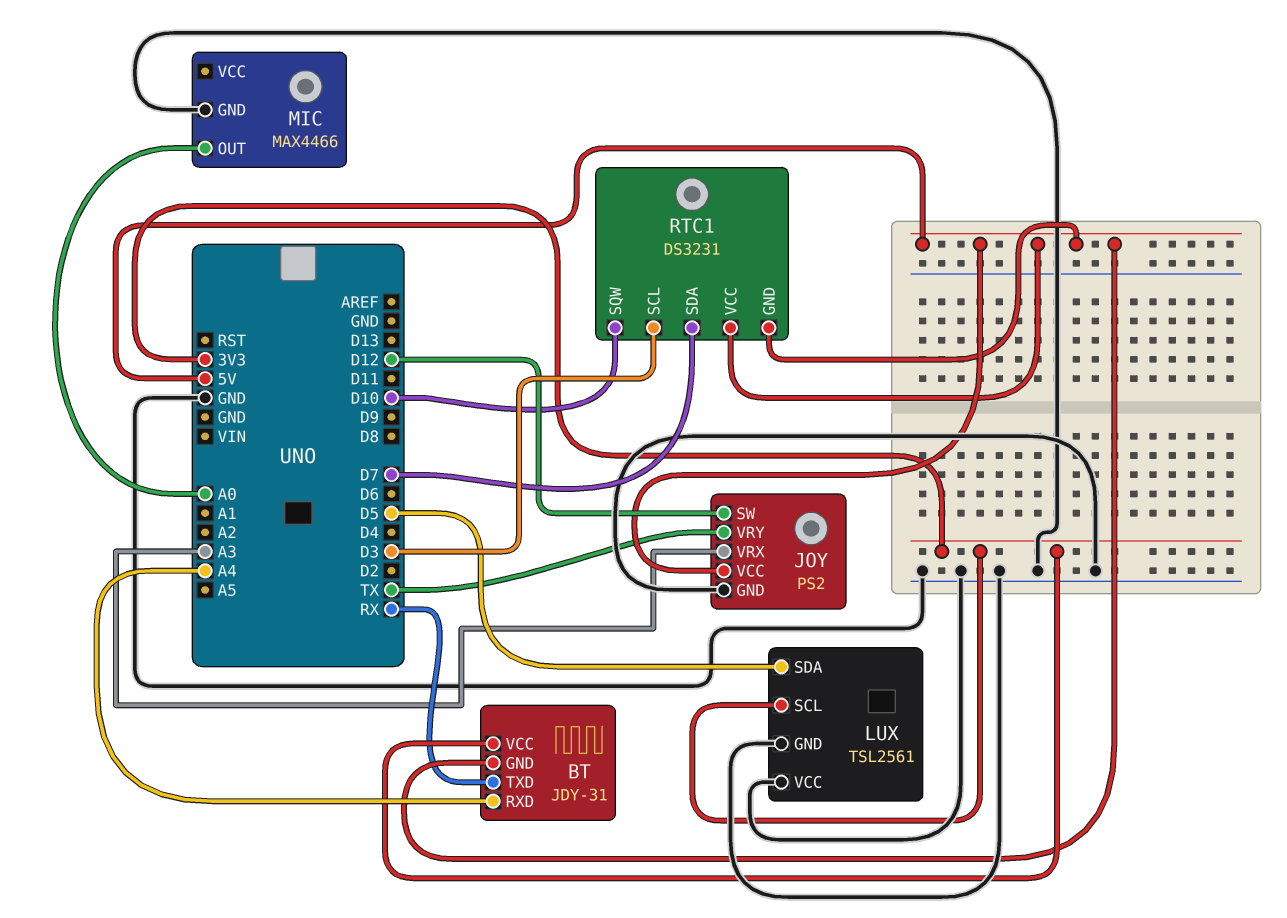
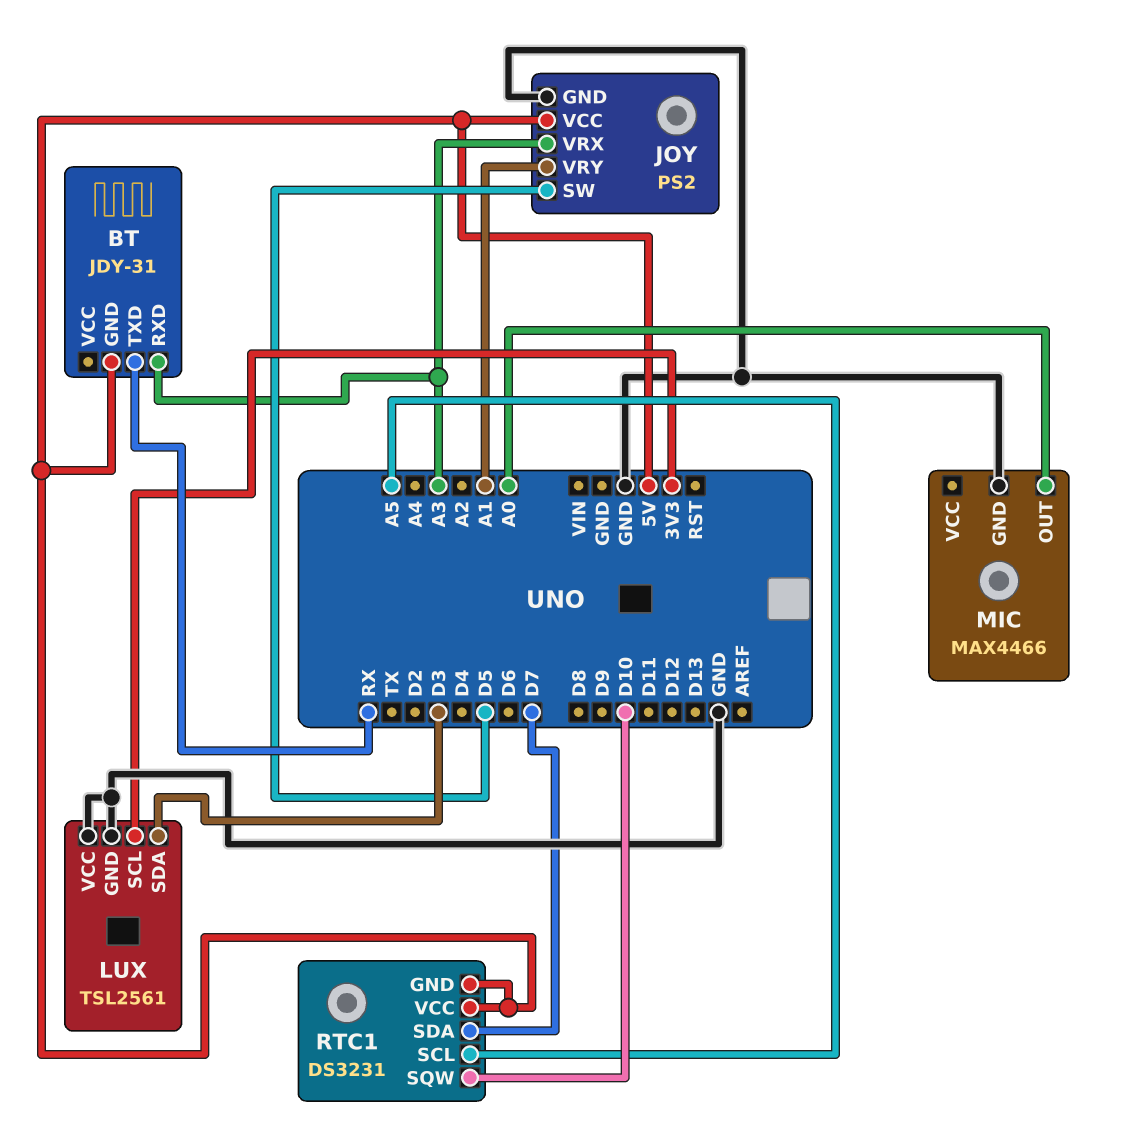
BT pin RXD: A4 -> A3
BT pin VCC: 3V3 -> none
JOY pin SW: D12 -> D5
JOY pin VRY: TX -> A1
LUX pin SDA: D5 -> D3
RTC1 pin SCL: D3 -> A5

